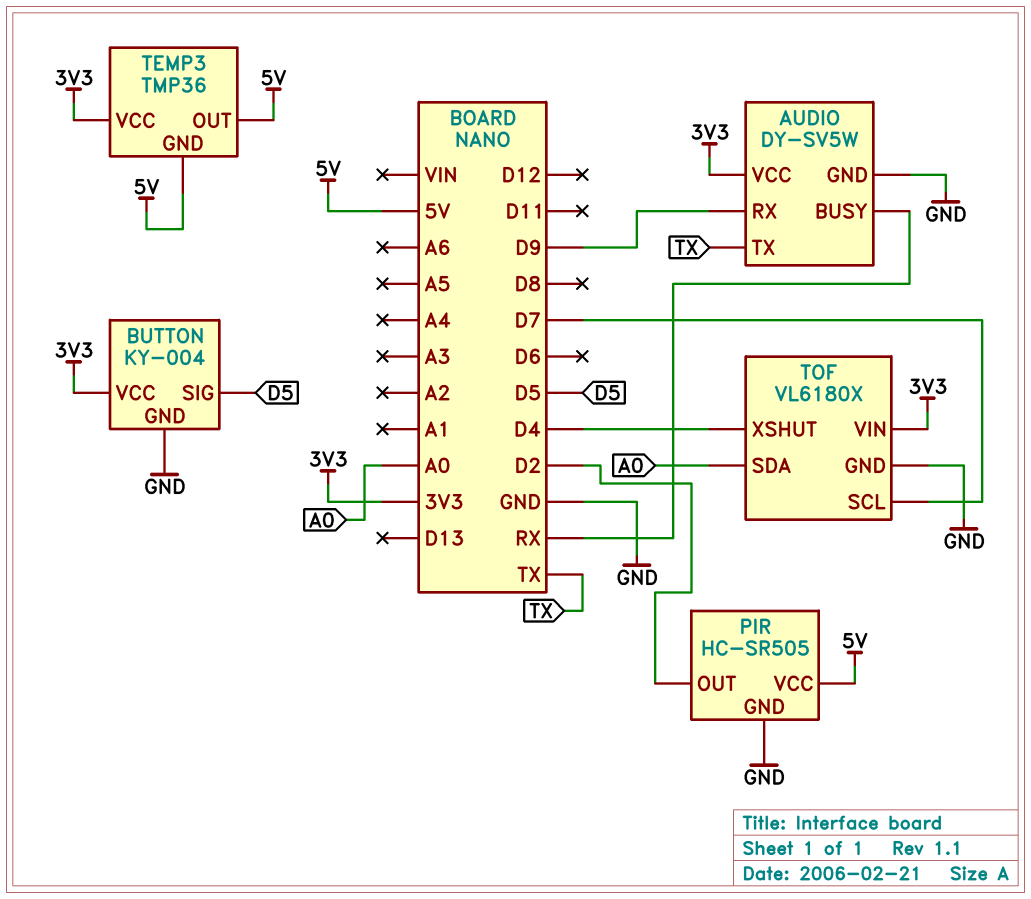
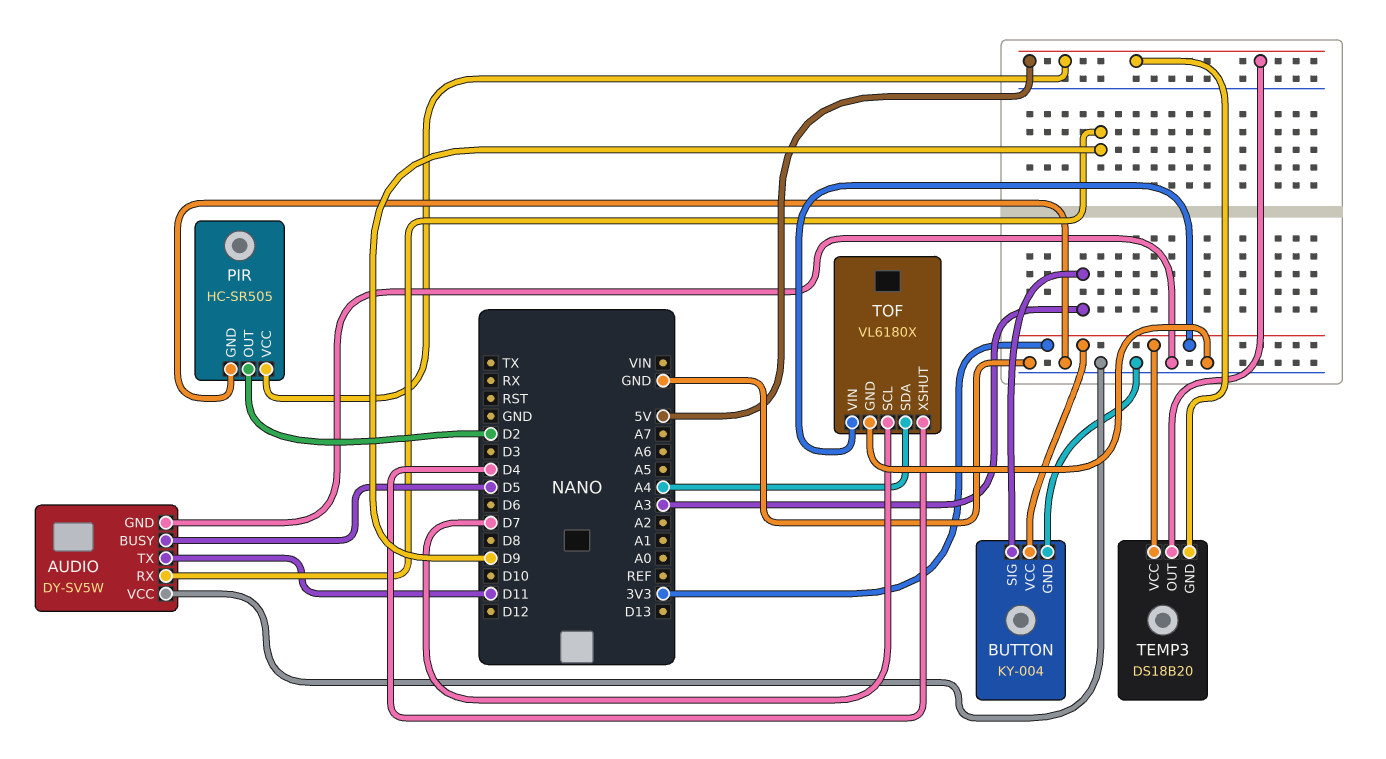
AUDIO pin BUSY: RX -> D5
AUDIO pin TX: TX -> D11
AUDIO pin VCC: 3V3 -> GND
BUTTON pin SIG: D5 -> A3
TEMP3: TMP36 -> DS18B20
TOF pin SDA: A0 -> A4

